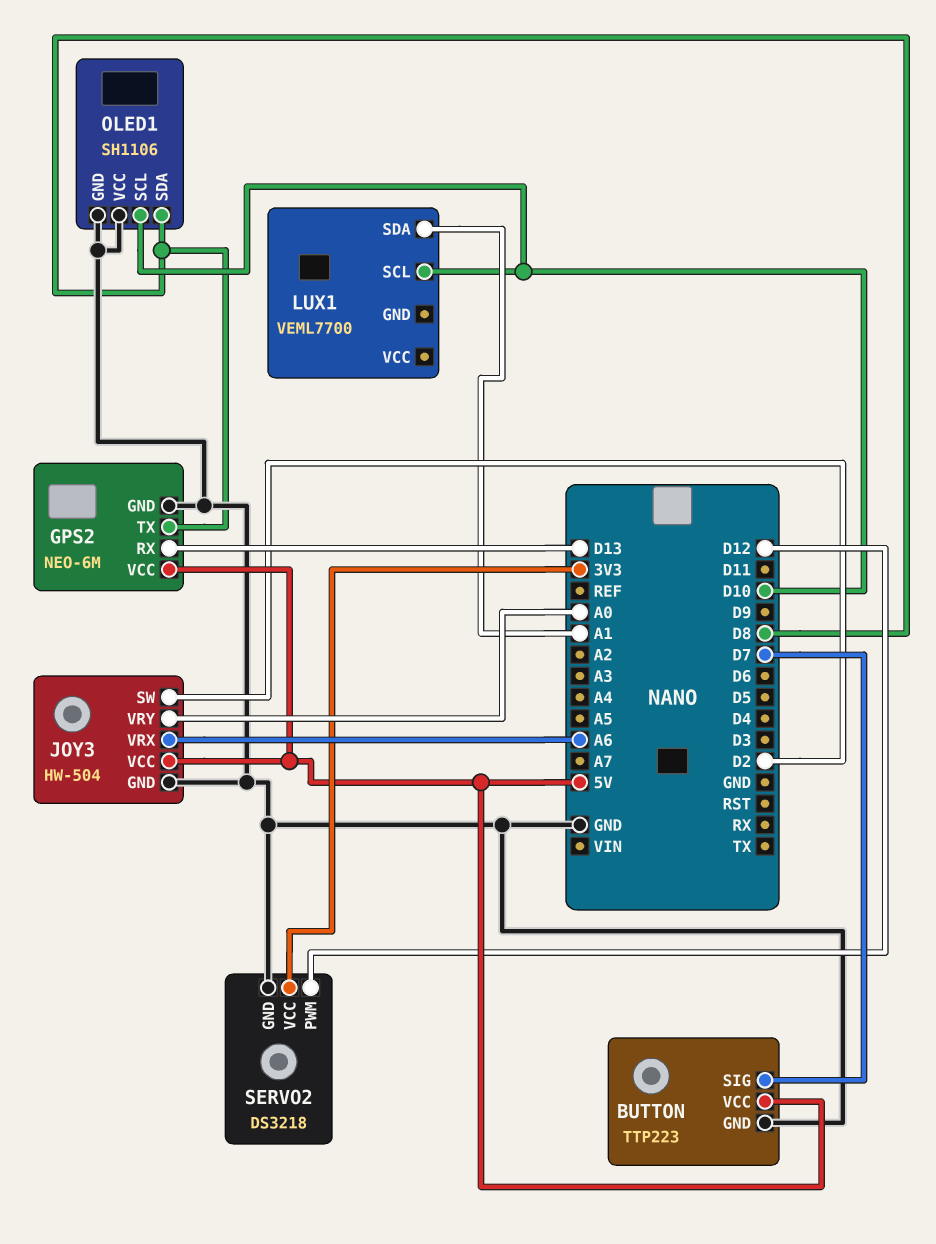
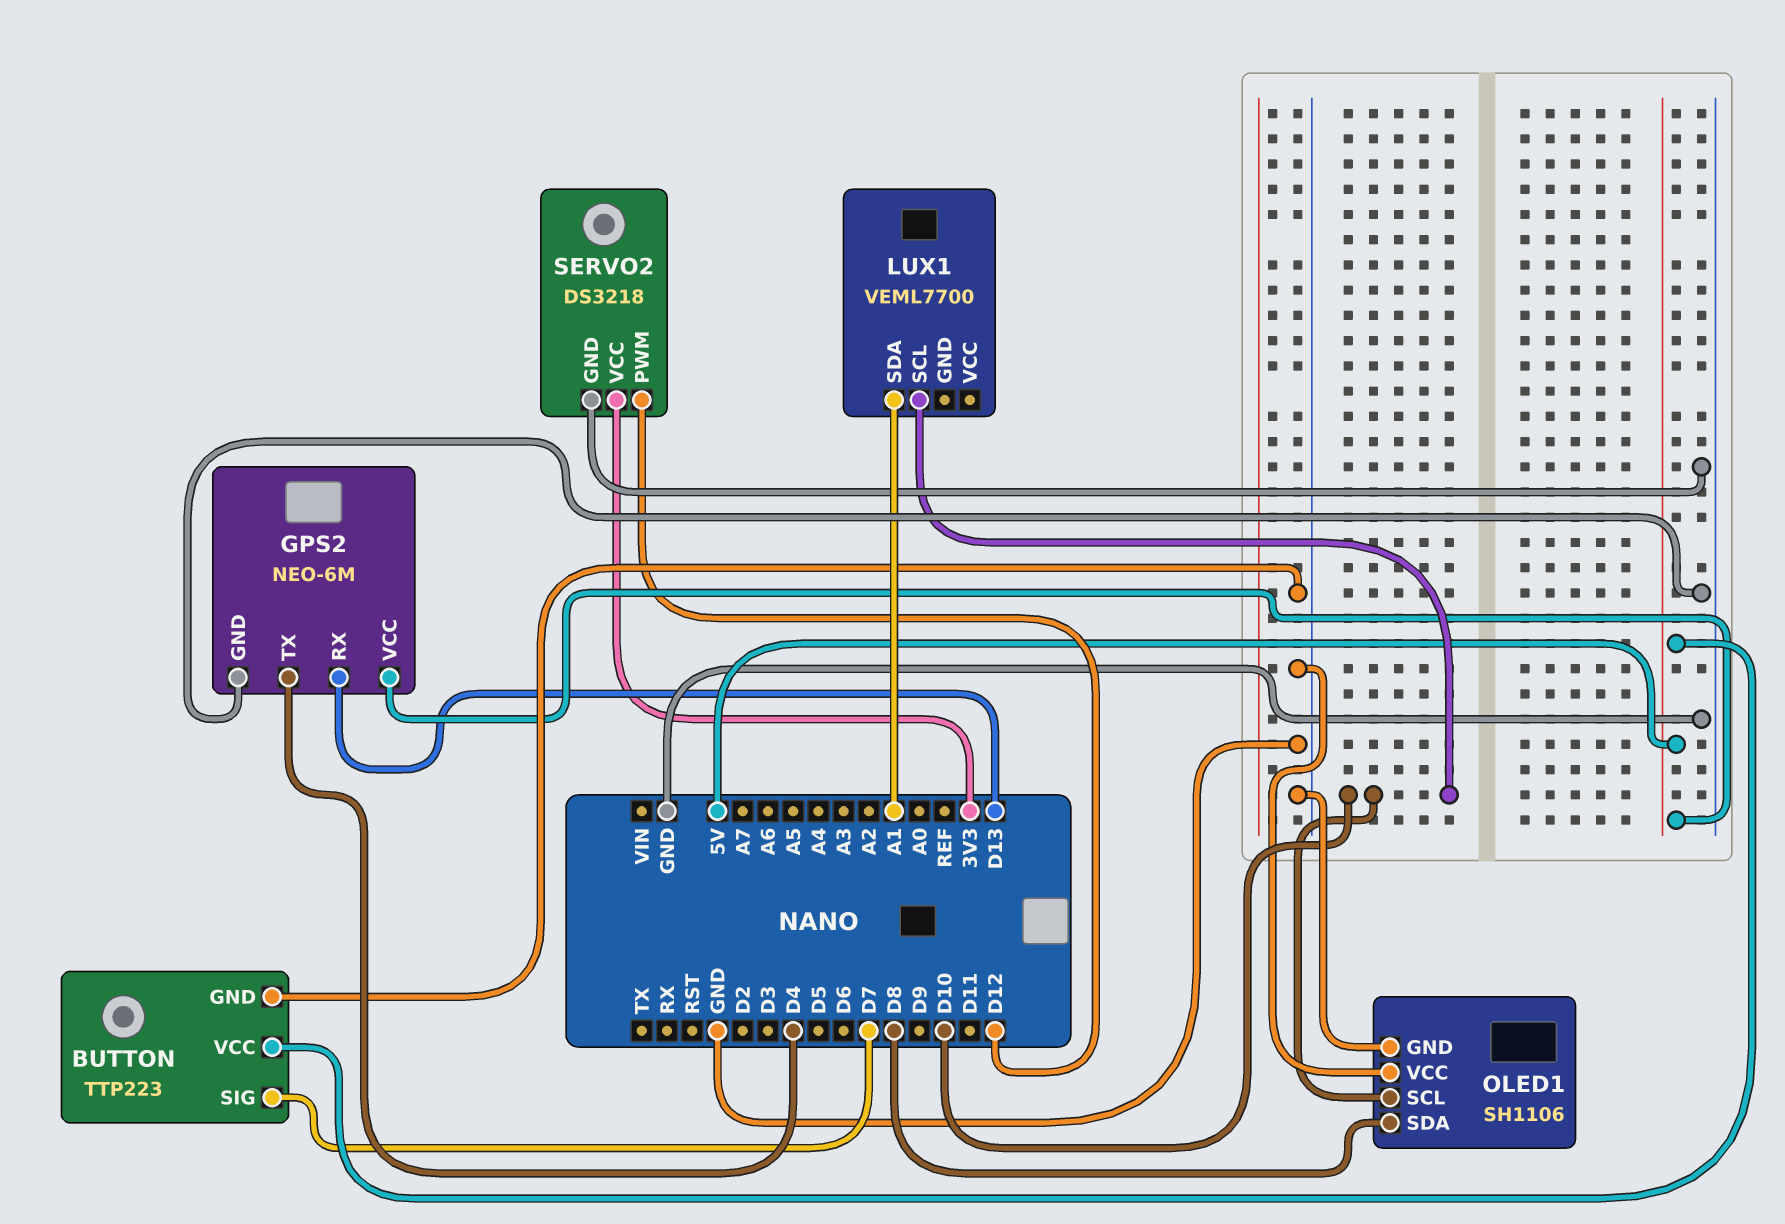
GPS2 pin TX: D8 -> D4
JOY3: HW-504 -> none
JOY3 pin GND: GND -> none
JOY3 pin SW: D2 -> none
JOY3 pin VCC: 5V -> none
JOY3 pin VRX: A6 -> none
JOY3 pin VRY: A0 -> none

